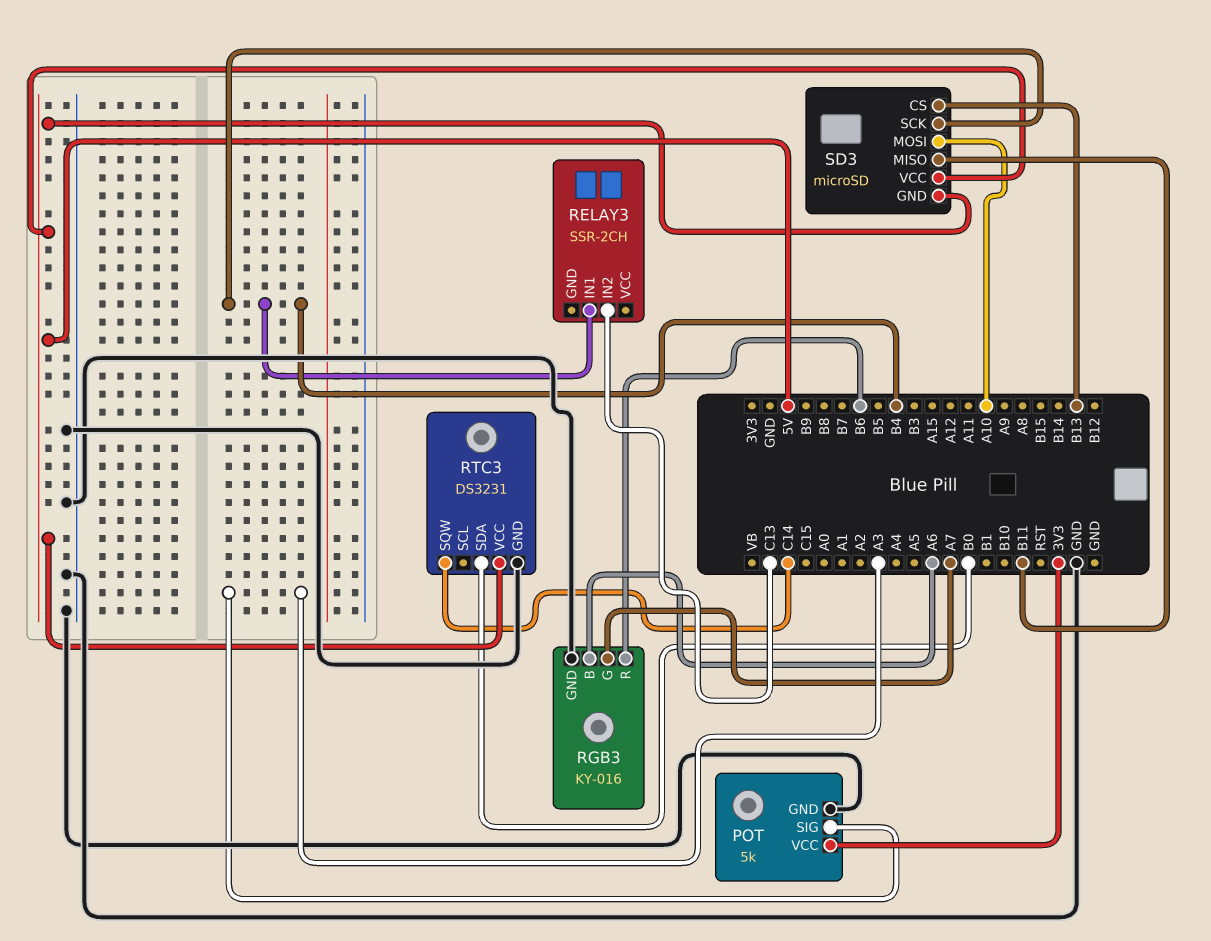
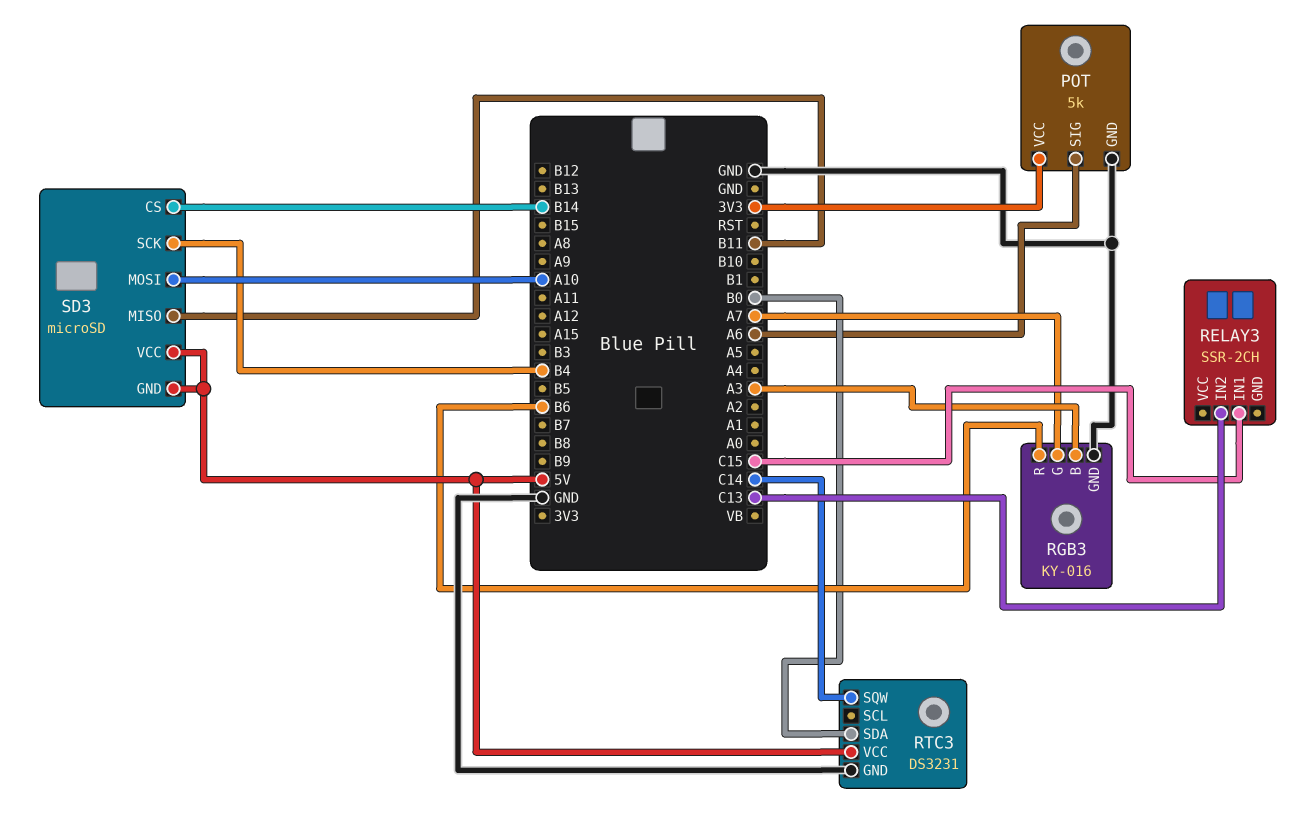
POT pin SIG: A3 -> A6
RELAY3 pin IN1: B4 -> C15
RGB3 pin B: A6 -> A3
SD3 pin CS: B13 -> B14

